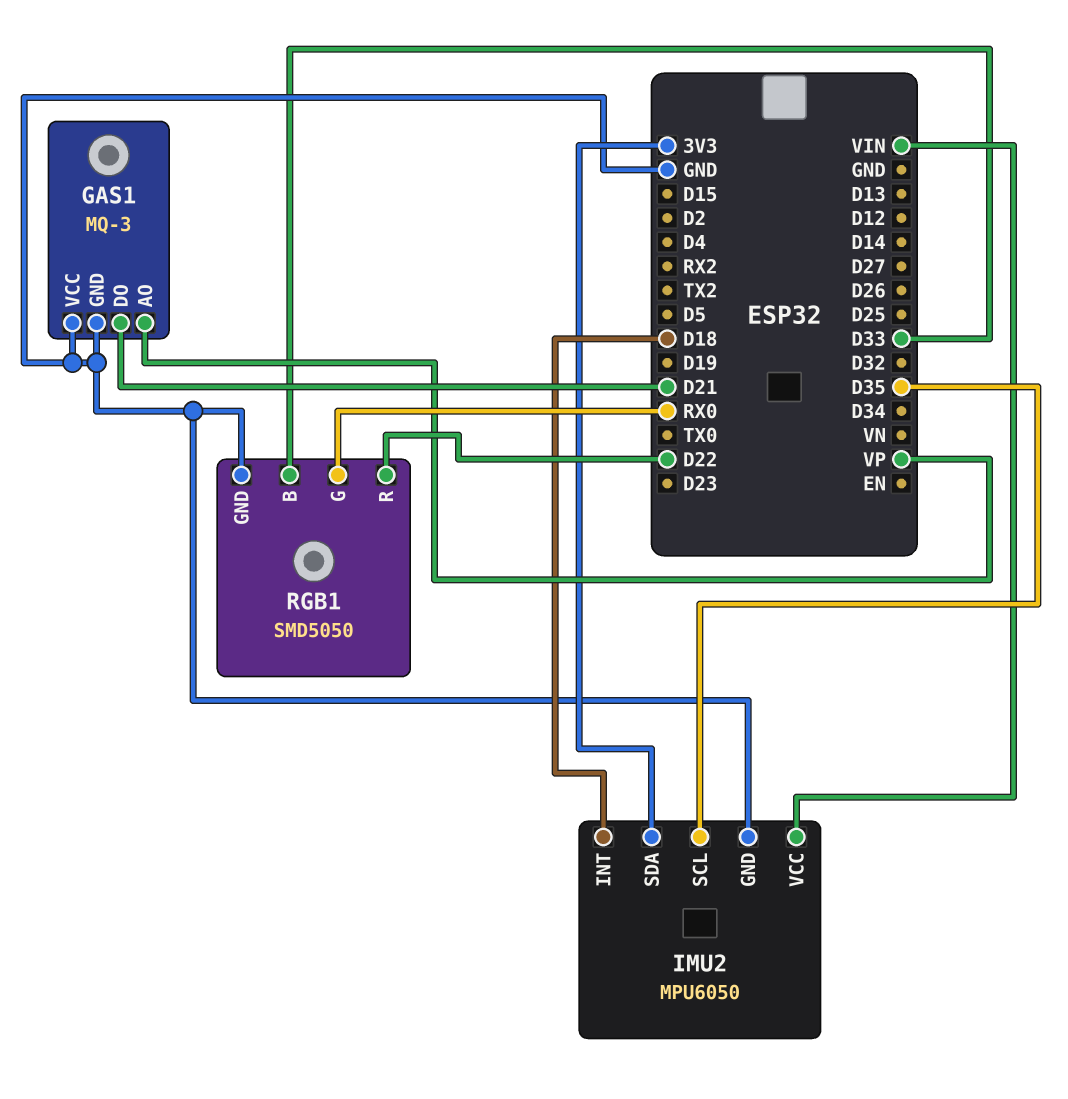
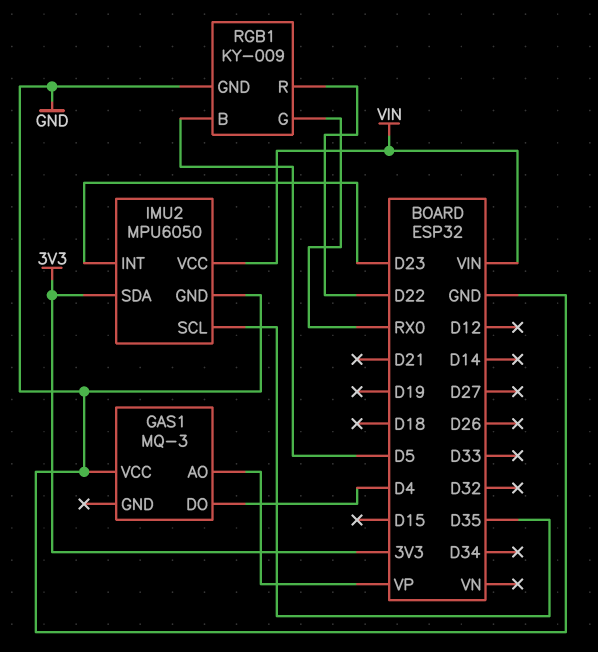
GAS1 pin DO: D21 -> D4
GAS1 pin GND: GND -> none
IMU2 pin INT: D18 -> D23
RGB1: SMD5050 -> KY-009
RGB1 pin B: D33 -> D5

